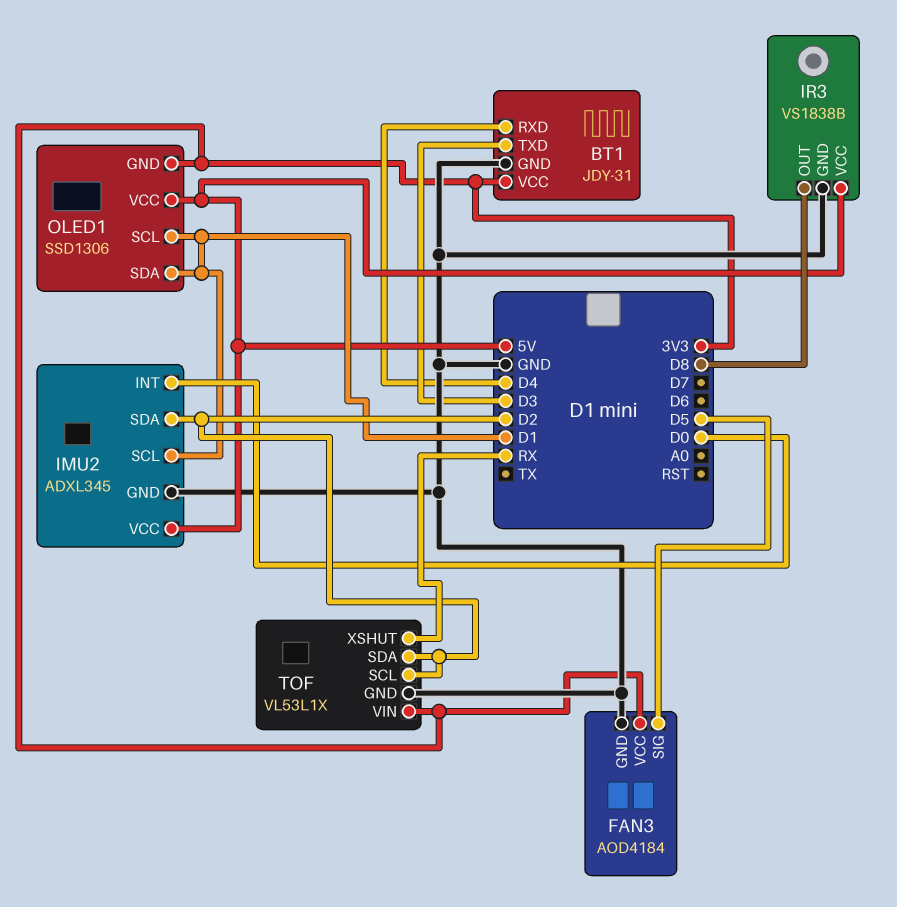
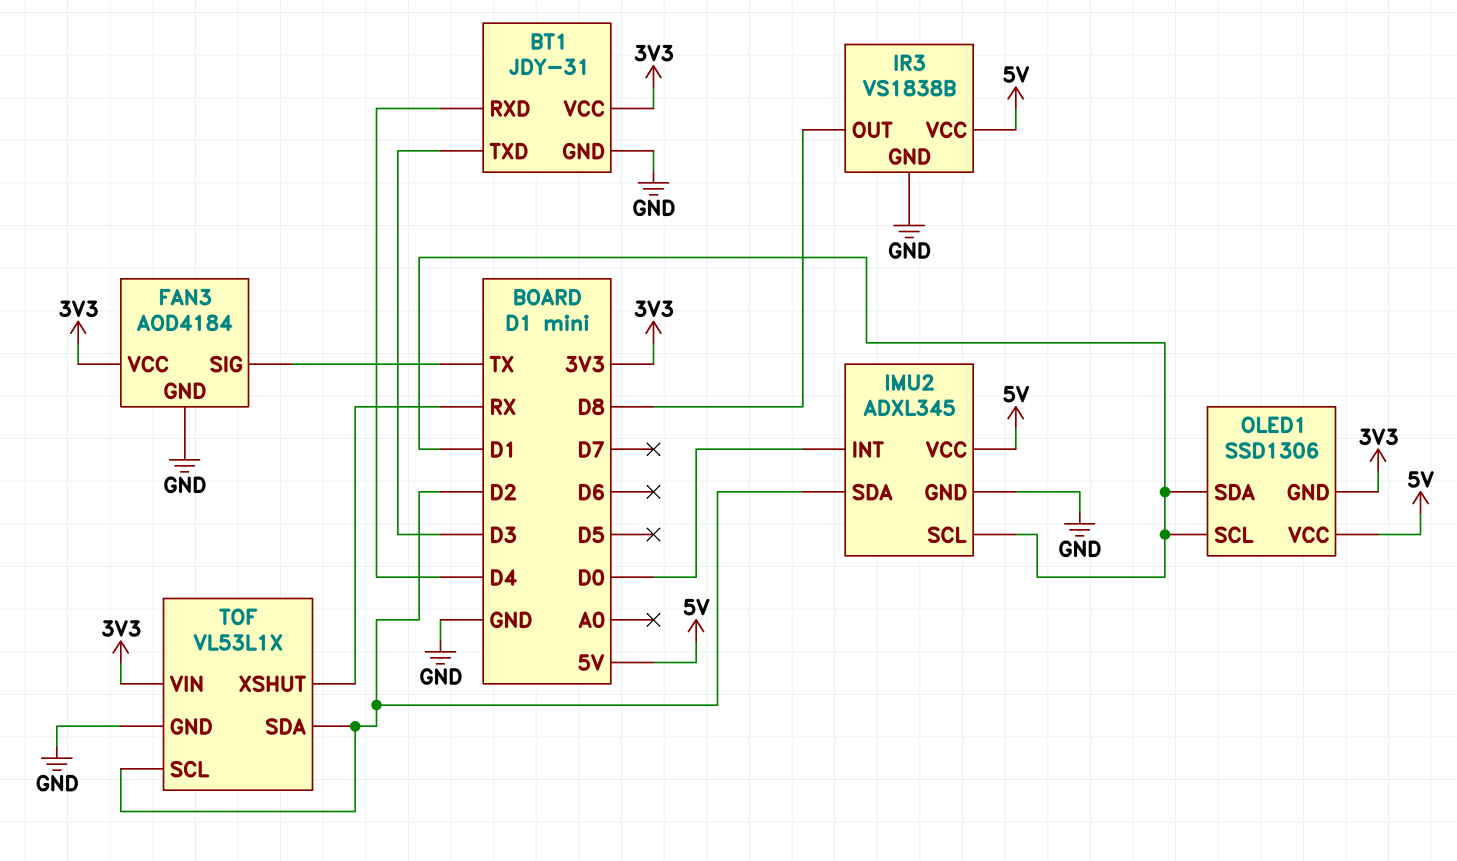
FAN3 pin SIG: D5 -> TX

